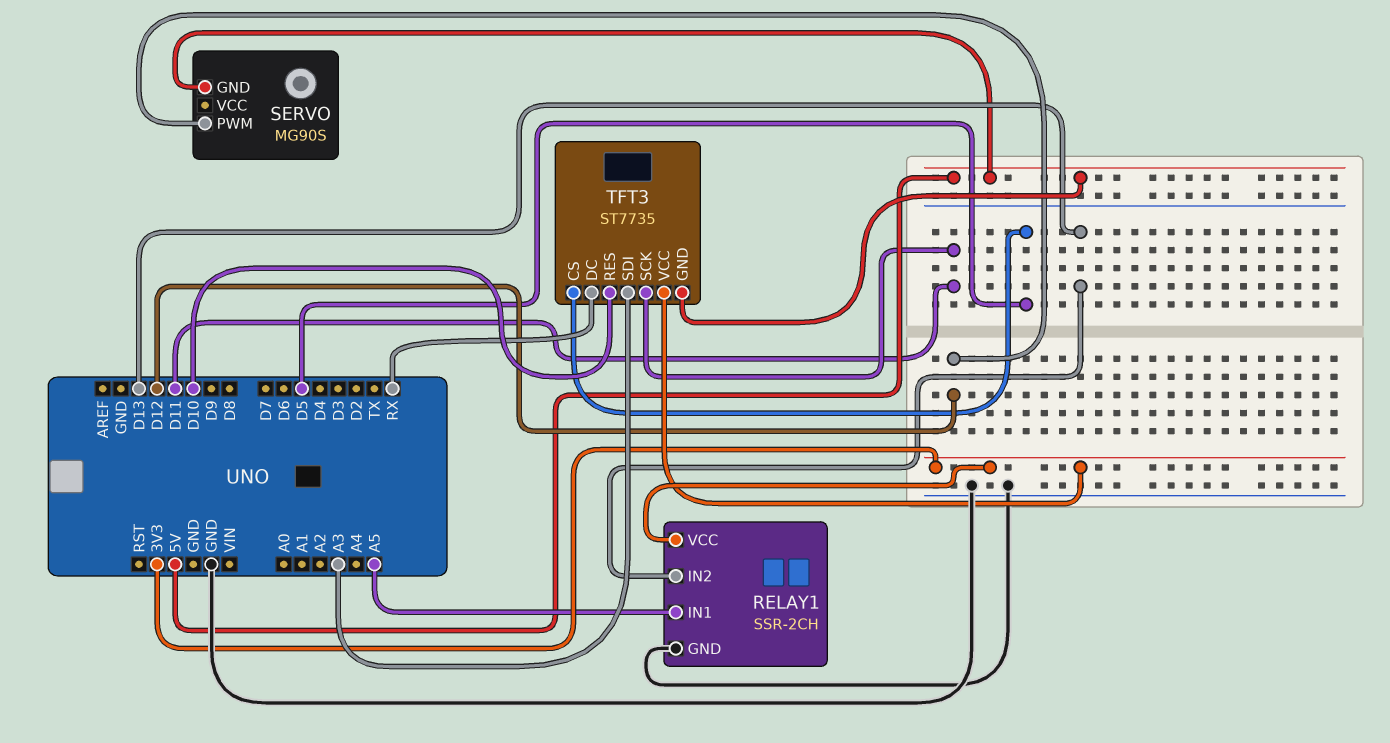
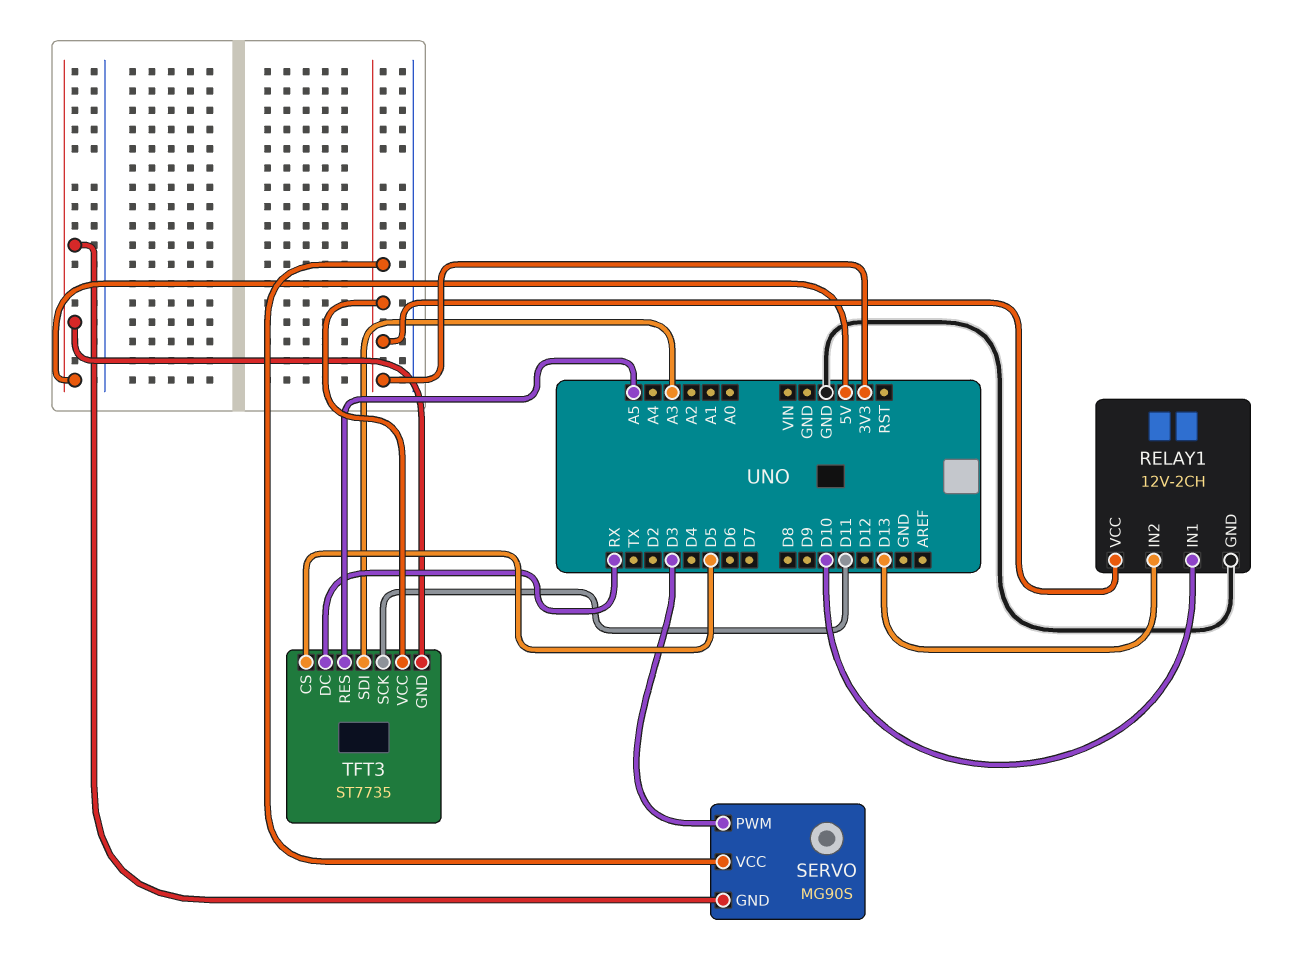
RELAY1: SSR-2CH -> 12V-2CH
RELAY1 pin IN1: A5 -> D10
SERVO pin PWM: D12 -> D3
SERVO pin VCC: none -> 3V3
TFT3 pin RES: D10 -> A5

